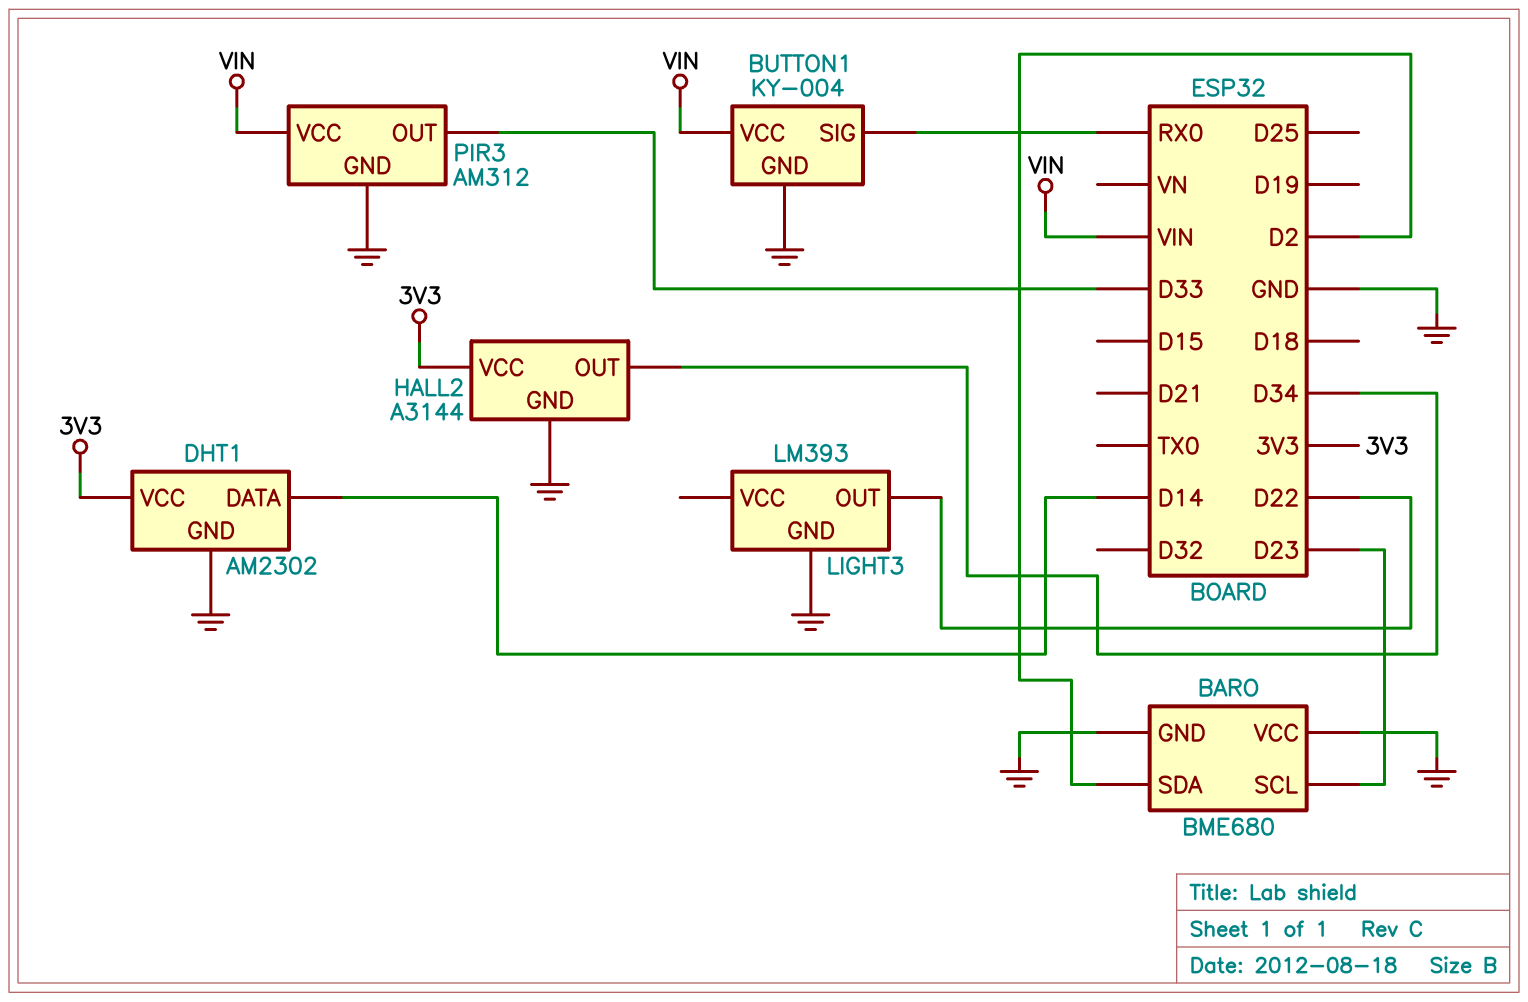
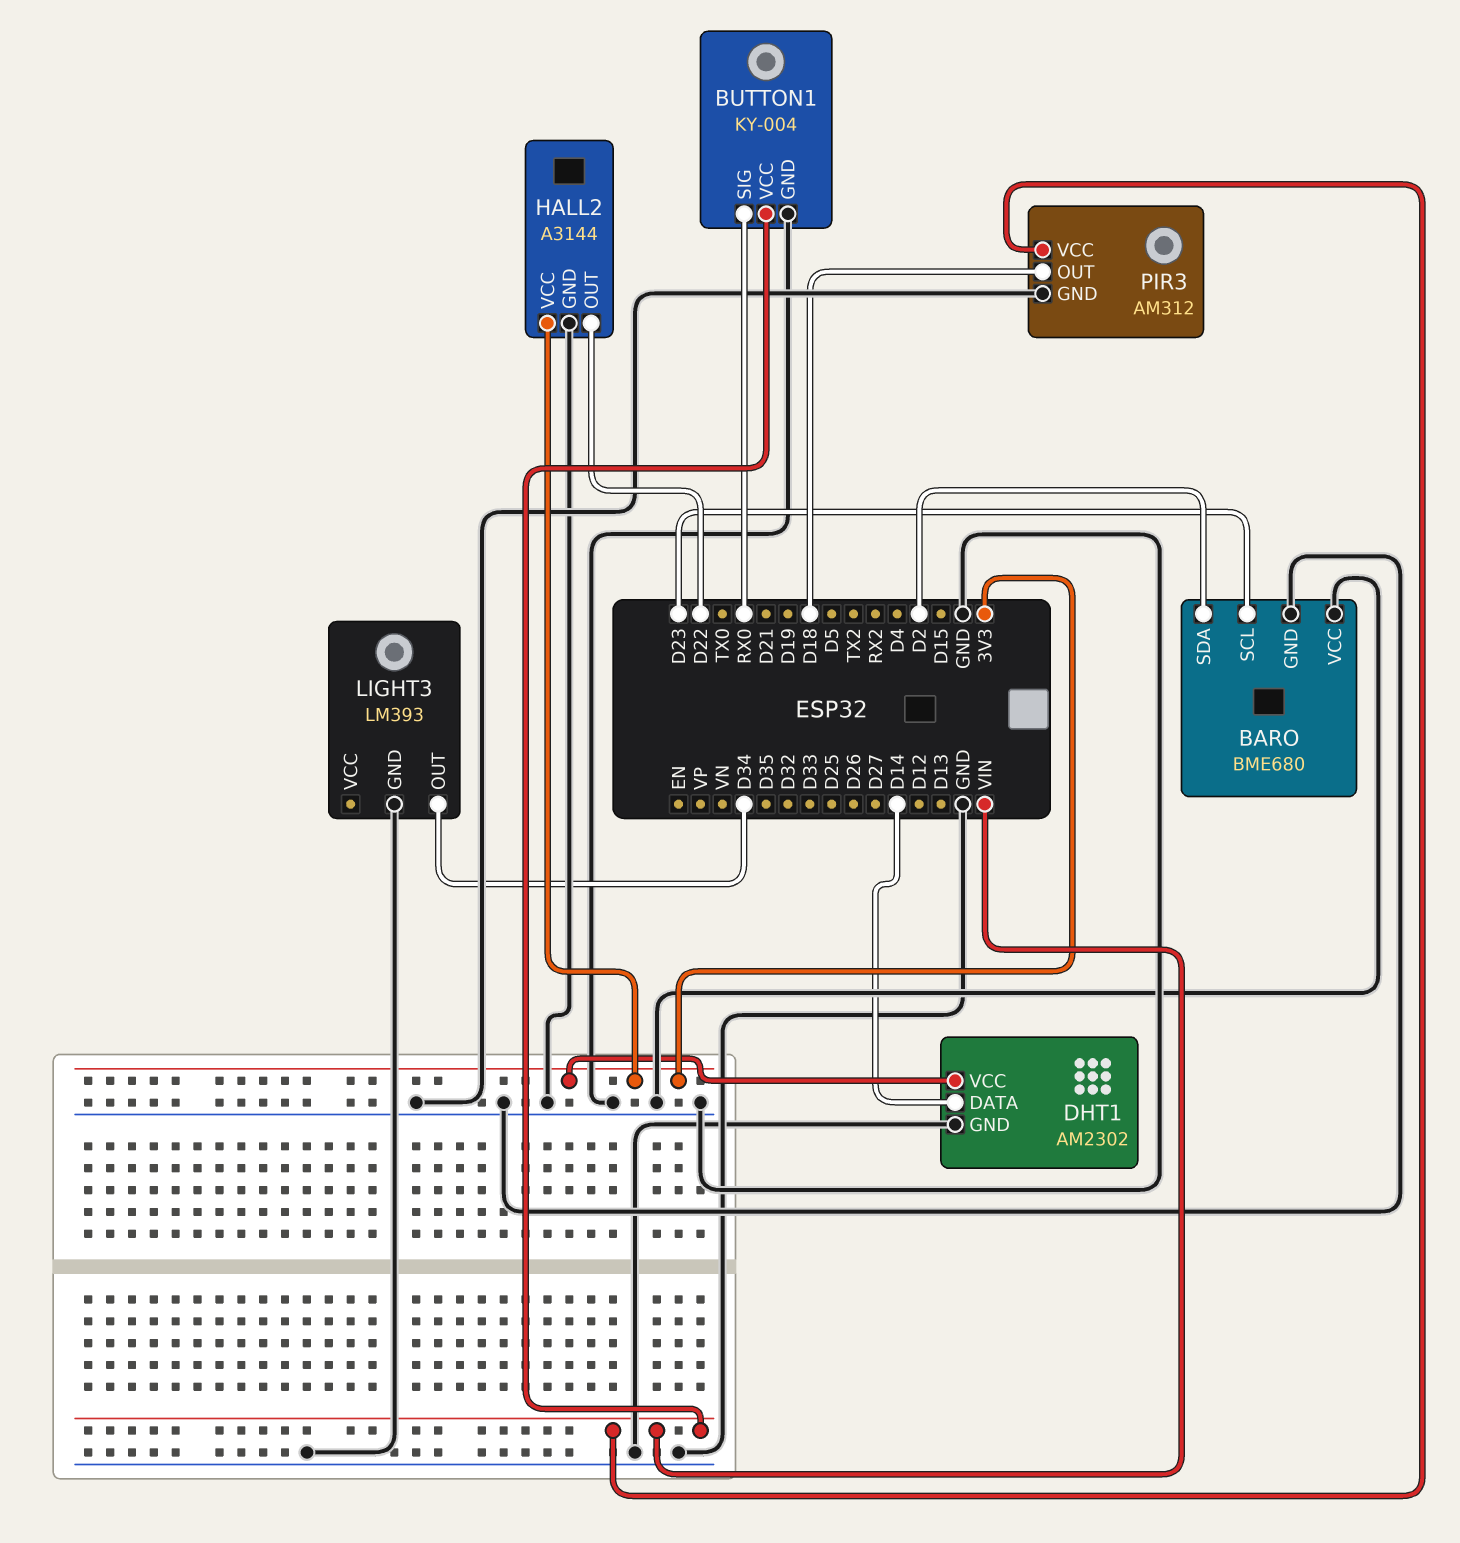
HALL2 pin OUT: D34 -> D22
LIGHT3 pin OUT: D22 -> D34
PIR3 pin OUT: D33 -> D18

